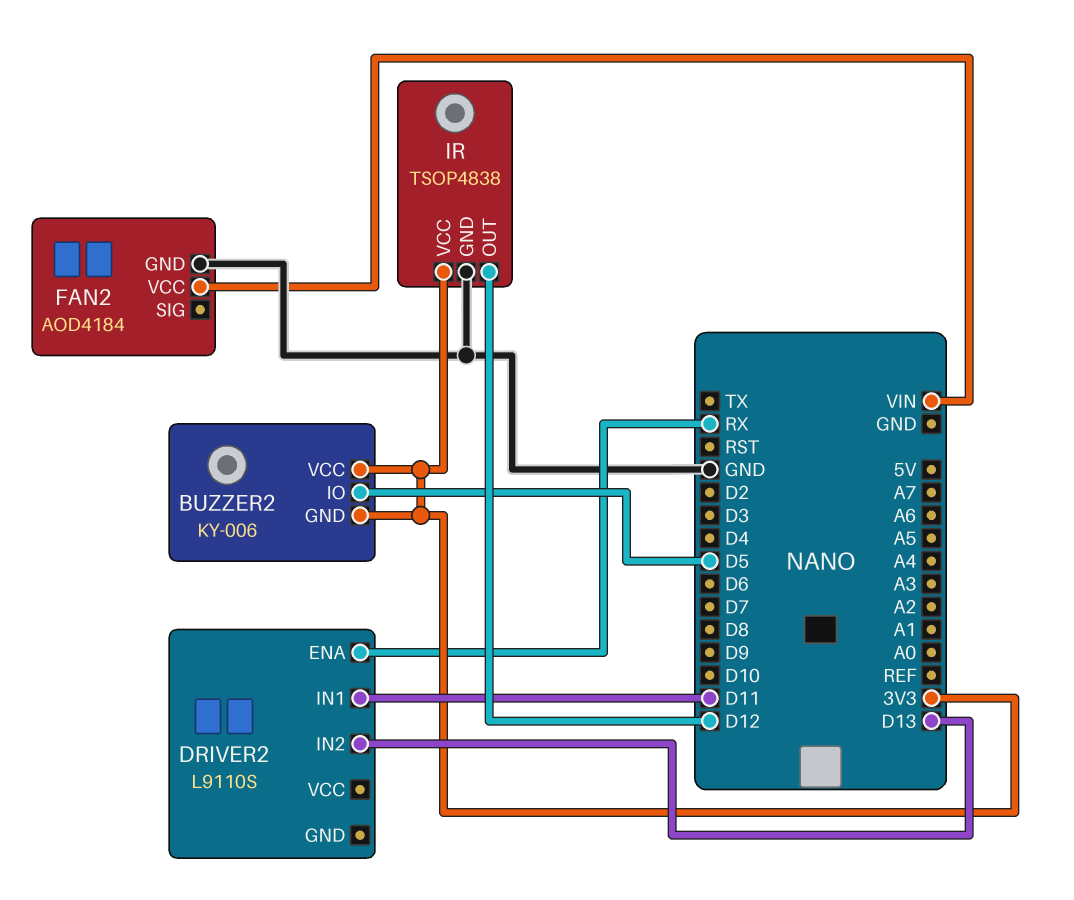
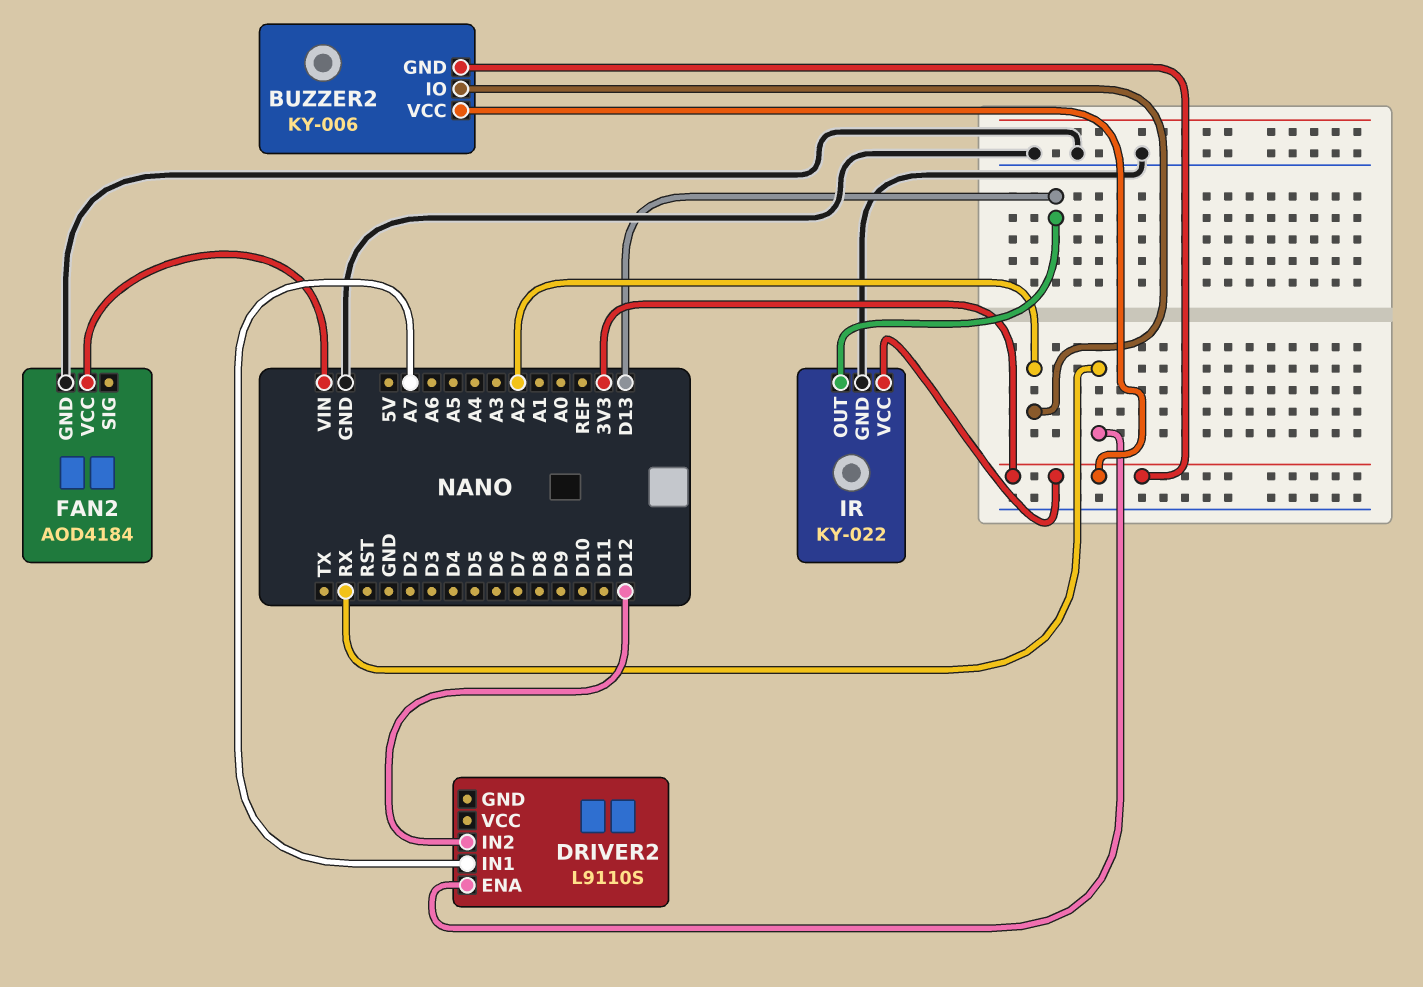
BUZZER2 pin IO: D5 -> A2
DRIVER2 pin IN1: D11 -> A7
DRIVER2 pin IN2: D13 -> D12
IR: TSOP4838 -> KY-022
IR pin OUT: D12 -> D13

